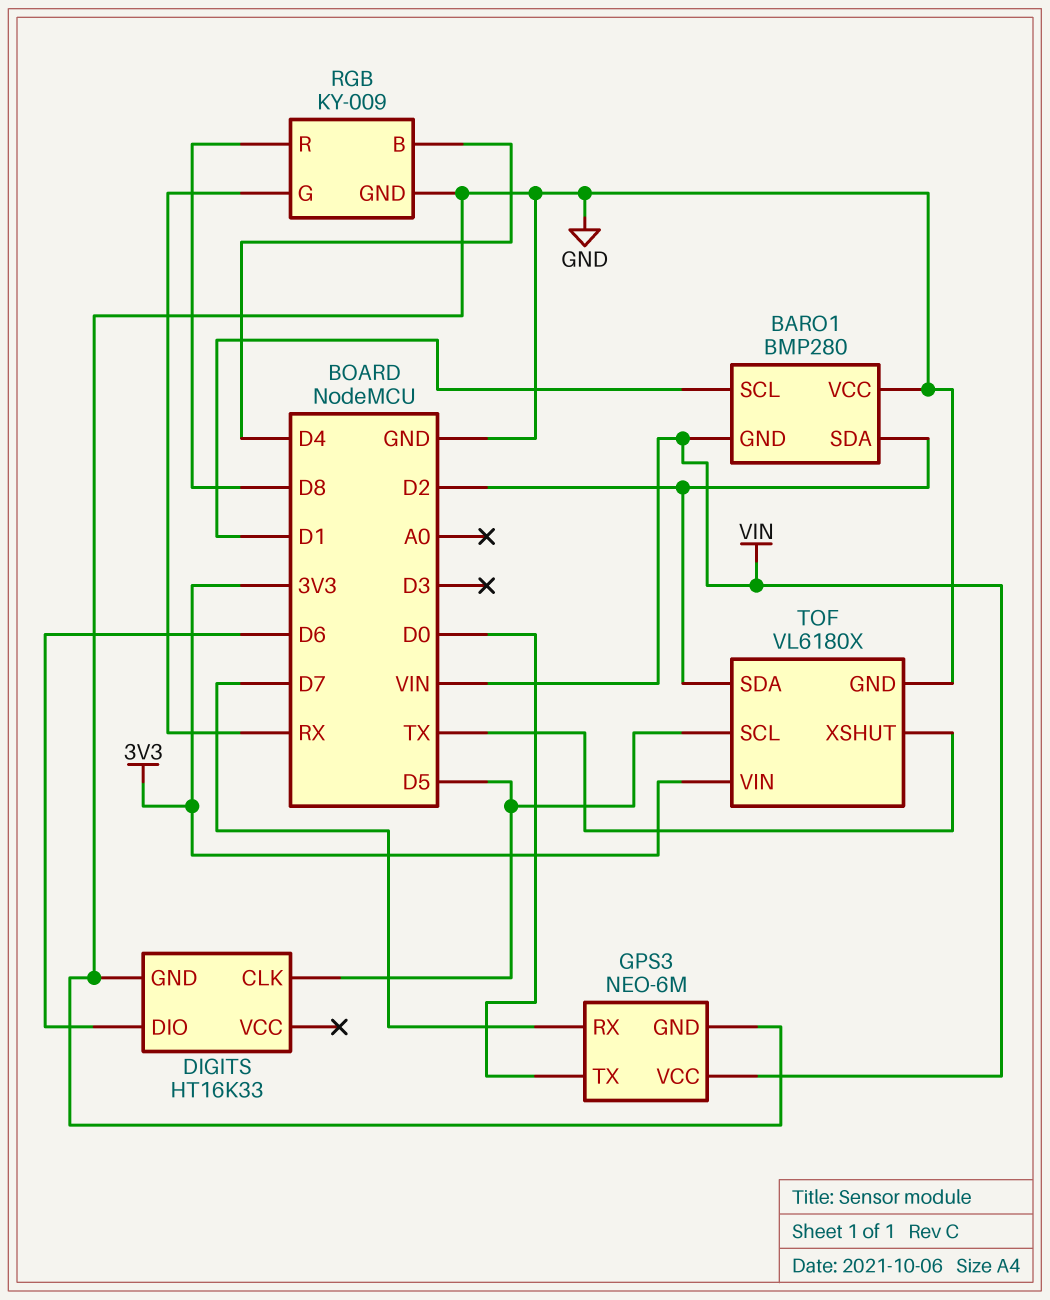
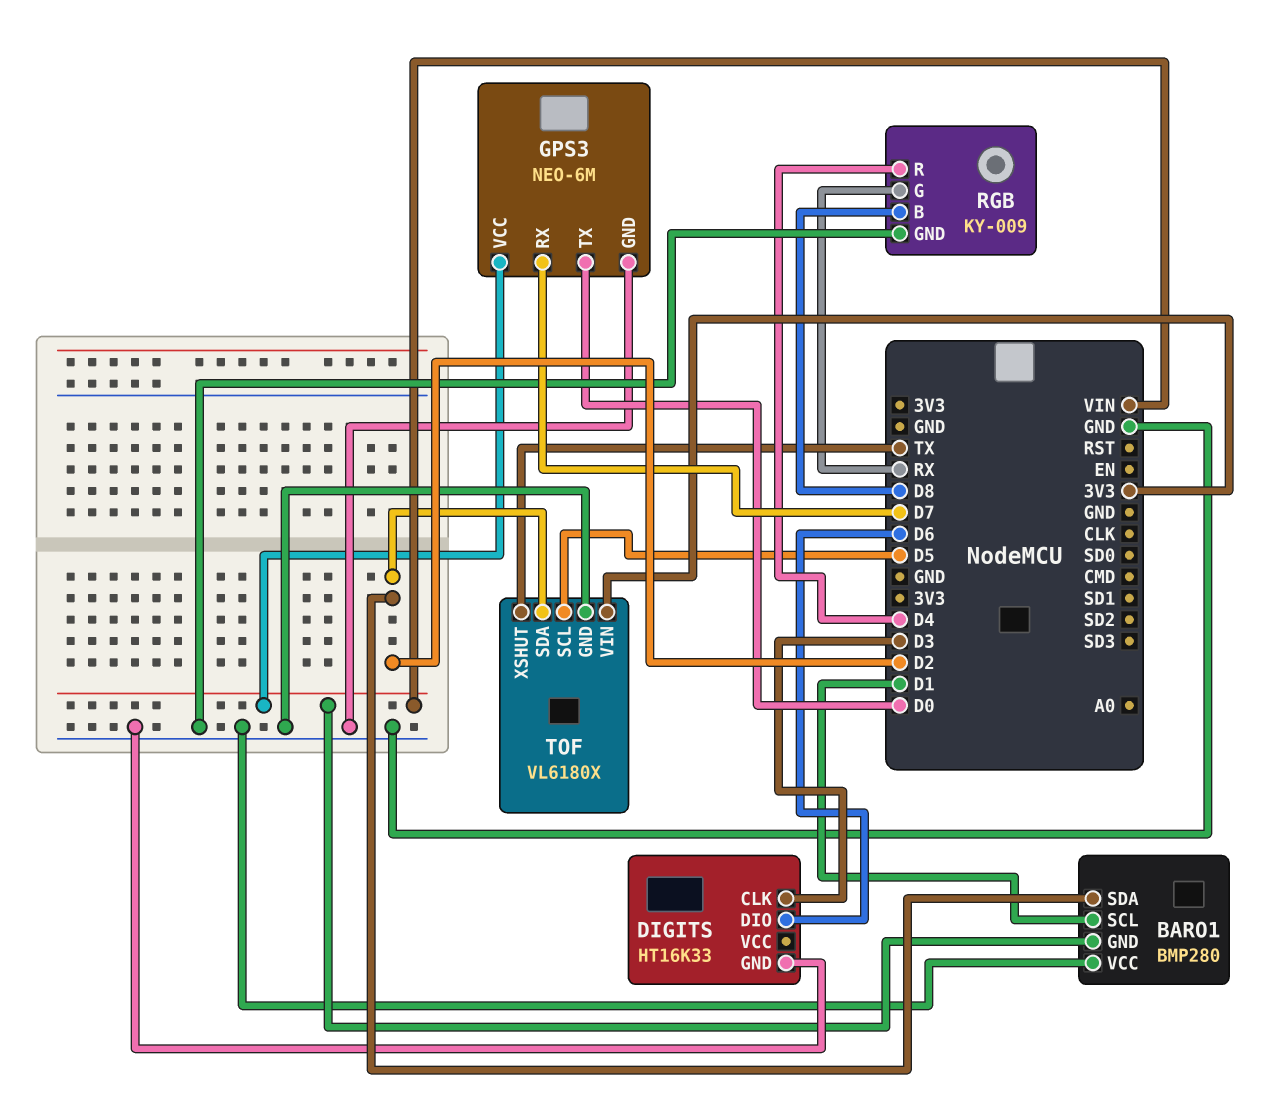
DIGITS pin CLK: D5 -> D3
RGB pin B: D4 -> D8
RGB pin R: D8 -> D4

